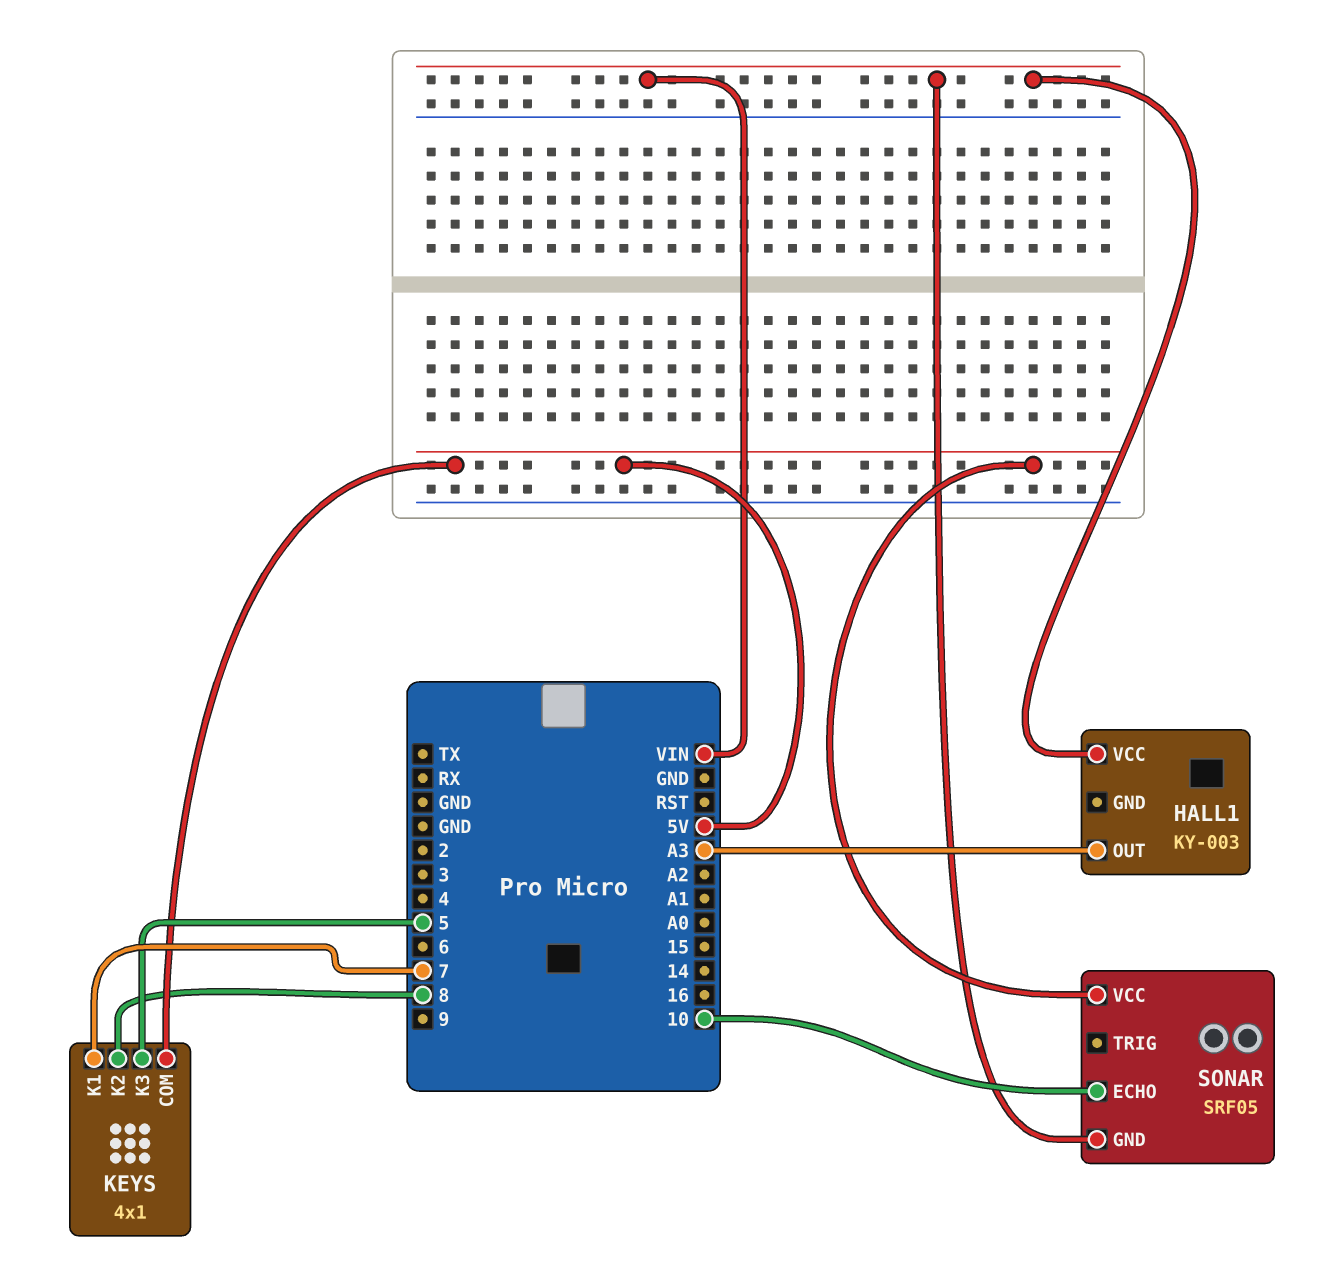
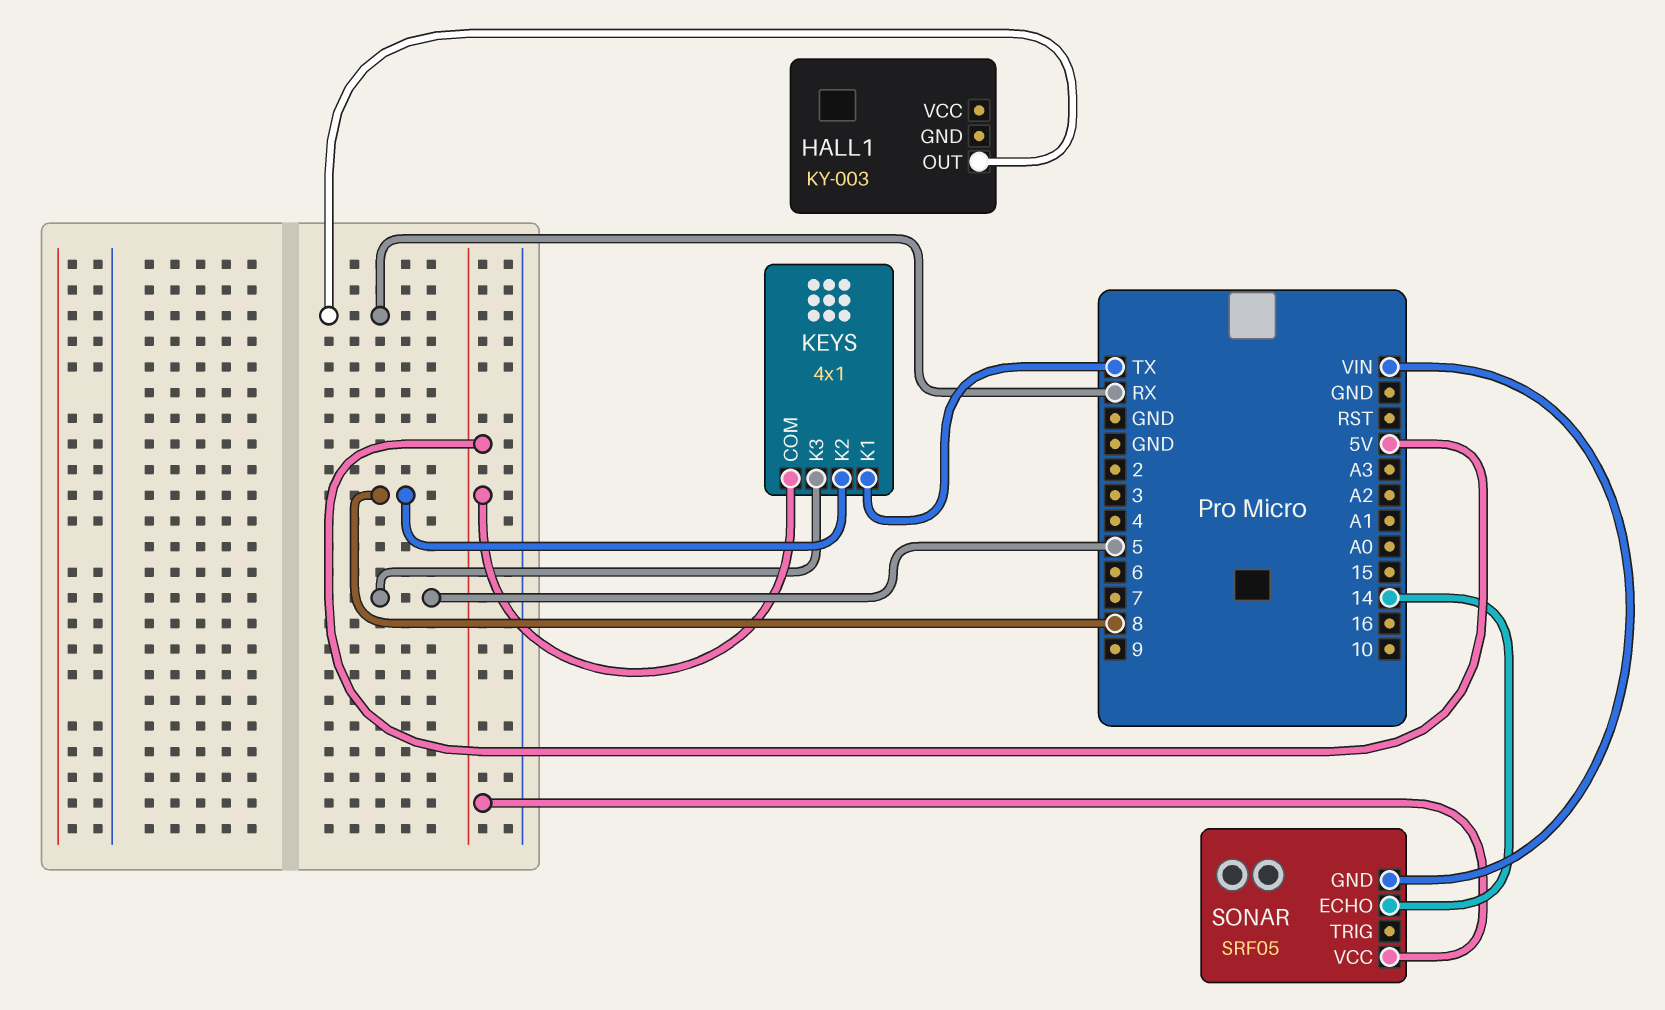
HALL1 pin OUT: A3 -> RX
HALL1 pin VCC: VIN -> none
KEYS pin K1: 7 -> TX
SONAR pin ECHO: 10 -> 14

